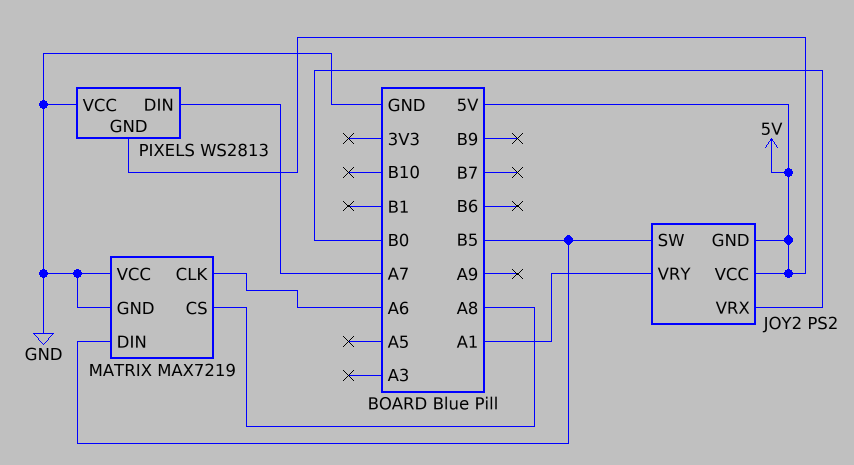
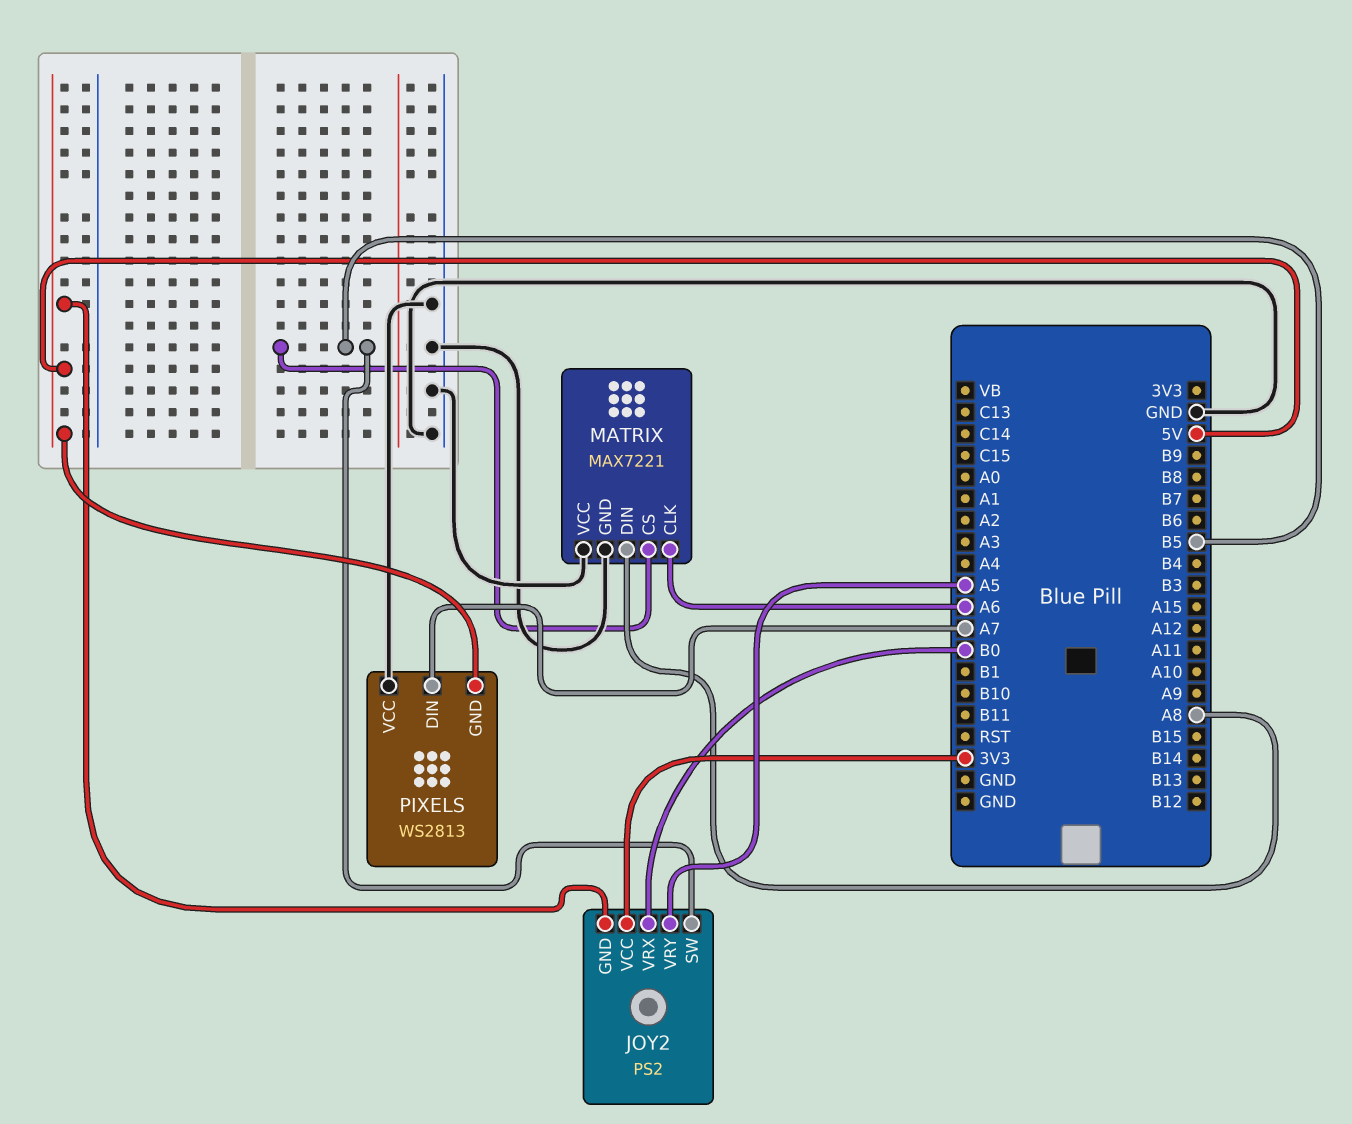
JOY2 pin VCC: 5V -> 3V3
JOY2 pin VRY: A1 -> A5
MATRIX: MAX7219 -> MAX7221
MATRIX pin CS: A8 -> B5
MATRIX pin DIN: B5 -> A8

